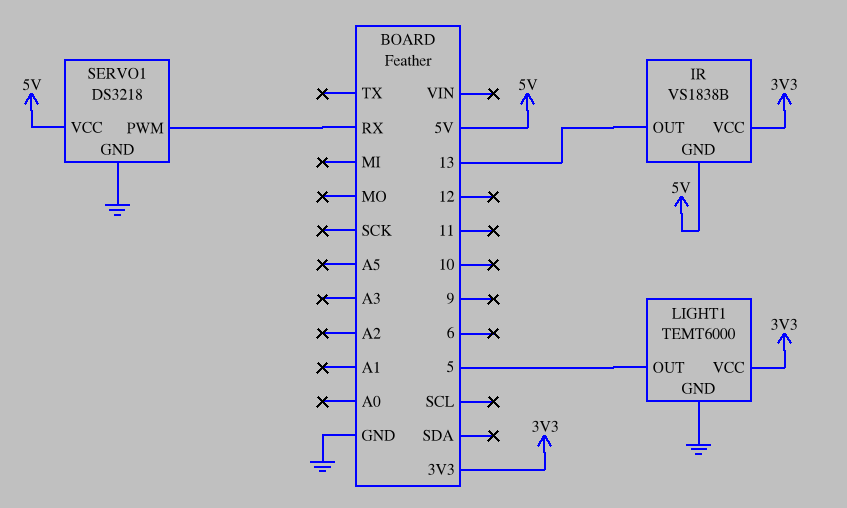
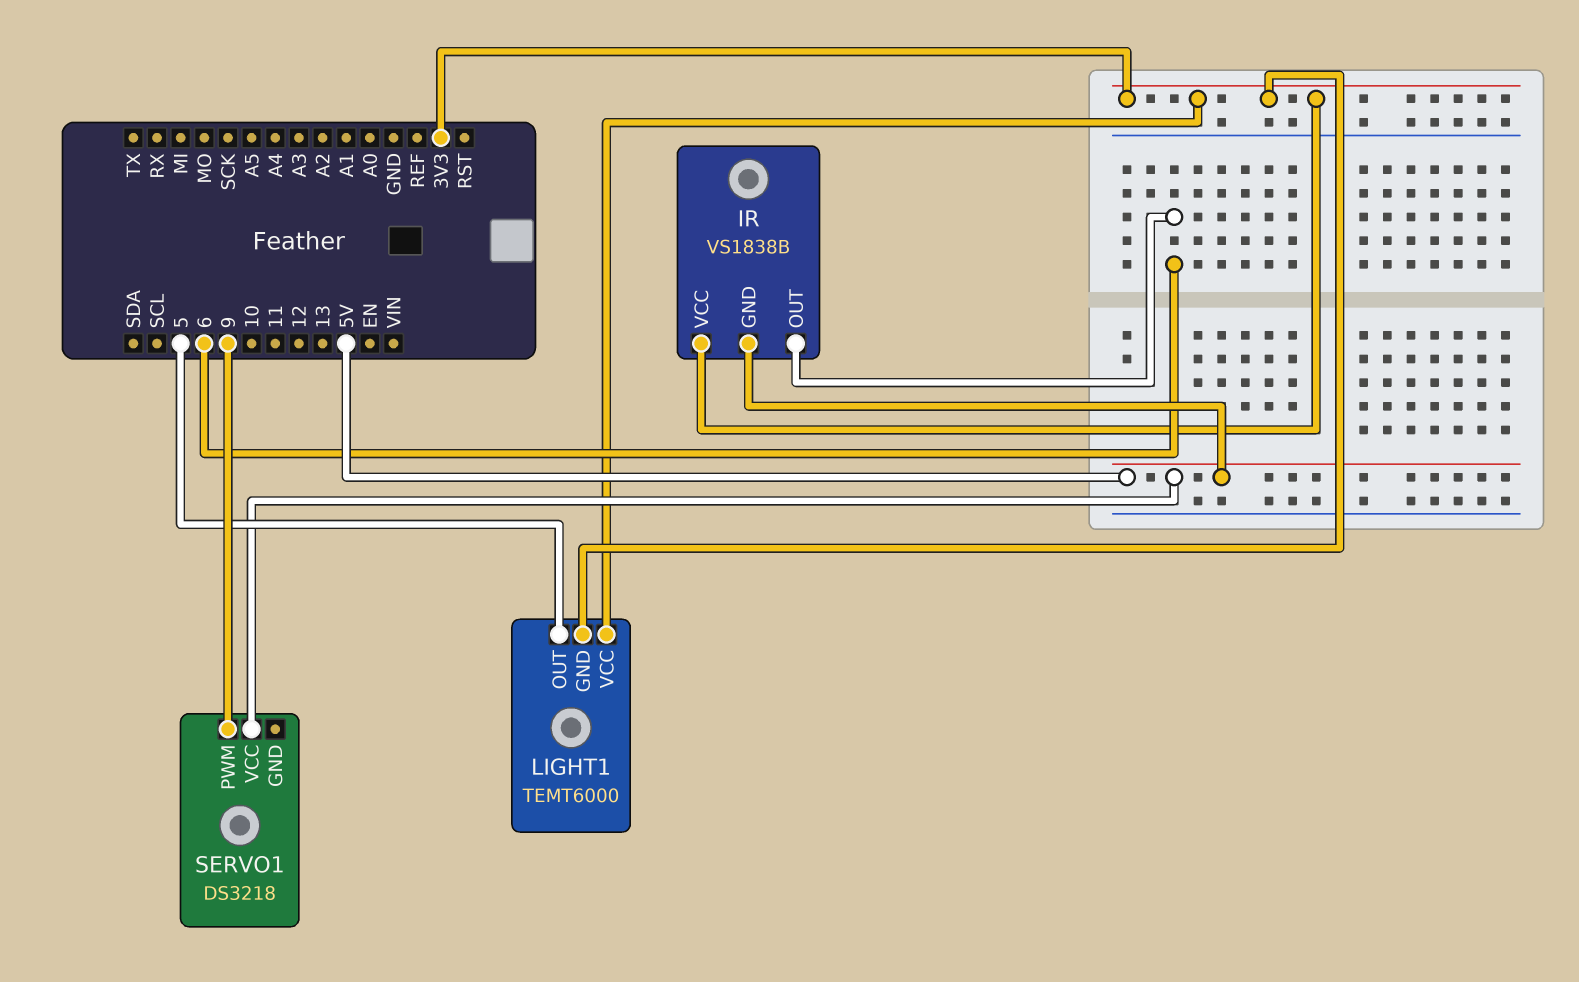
IR pin OUT: 13 -> 6
LIGHT1 pin GND: GND -> 3V3
SERVO1 pin GND: GND -> none
SERVO1 pin PWM: RX -> 9

